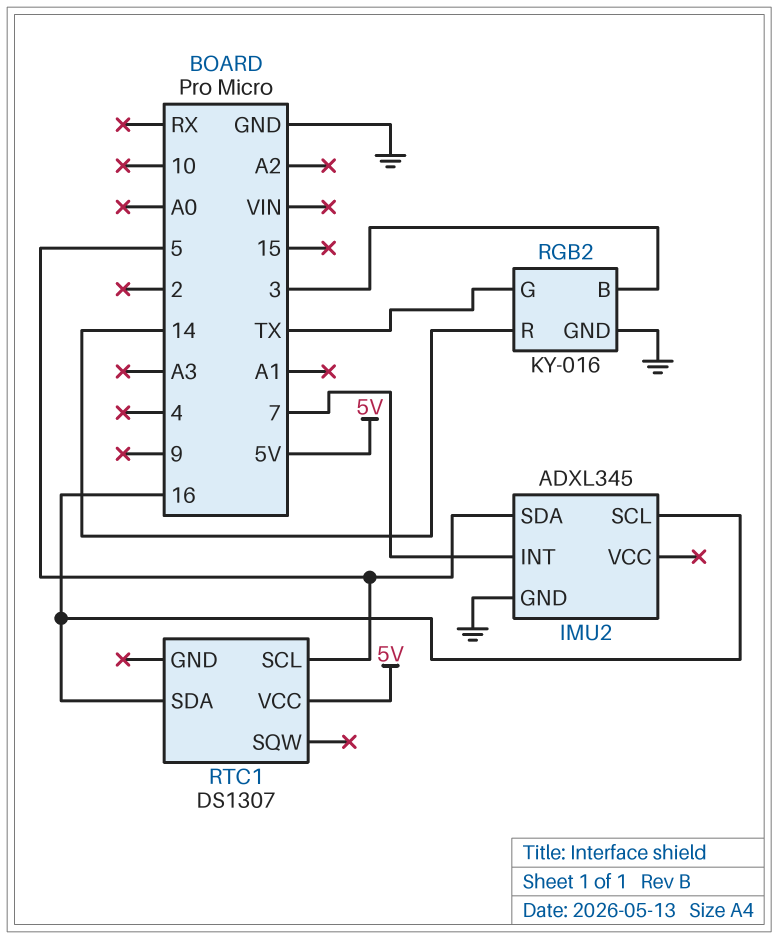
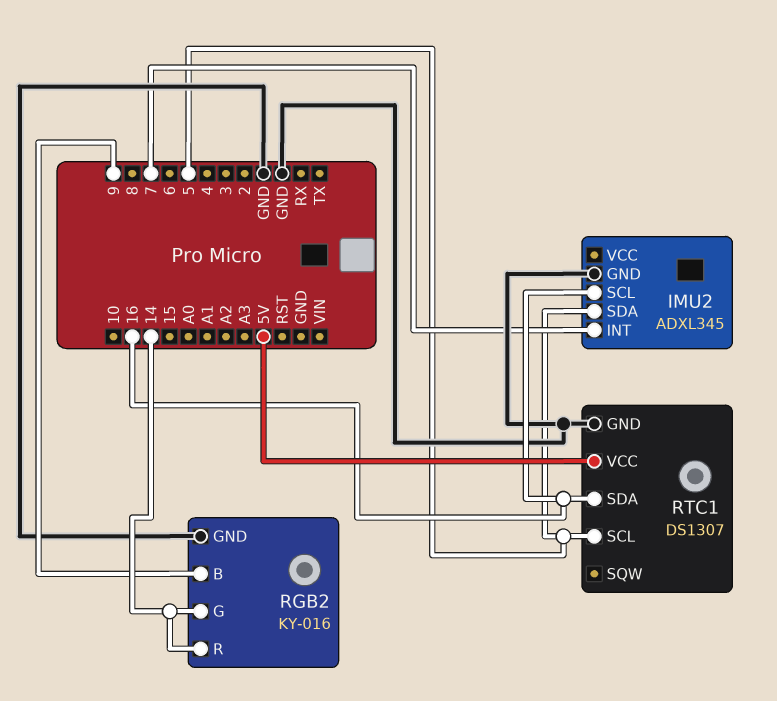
RGB2 pin B: 3 -> 9
RGB2 pin G: TX -> 14
RTC1 pin GND: none -> GND

